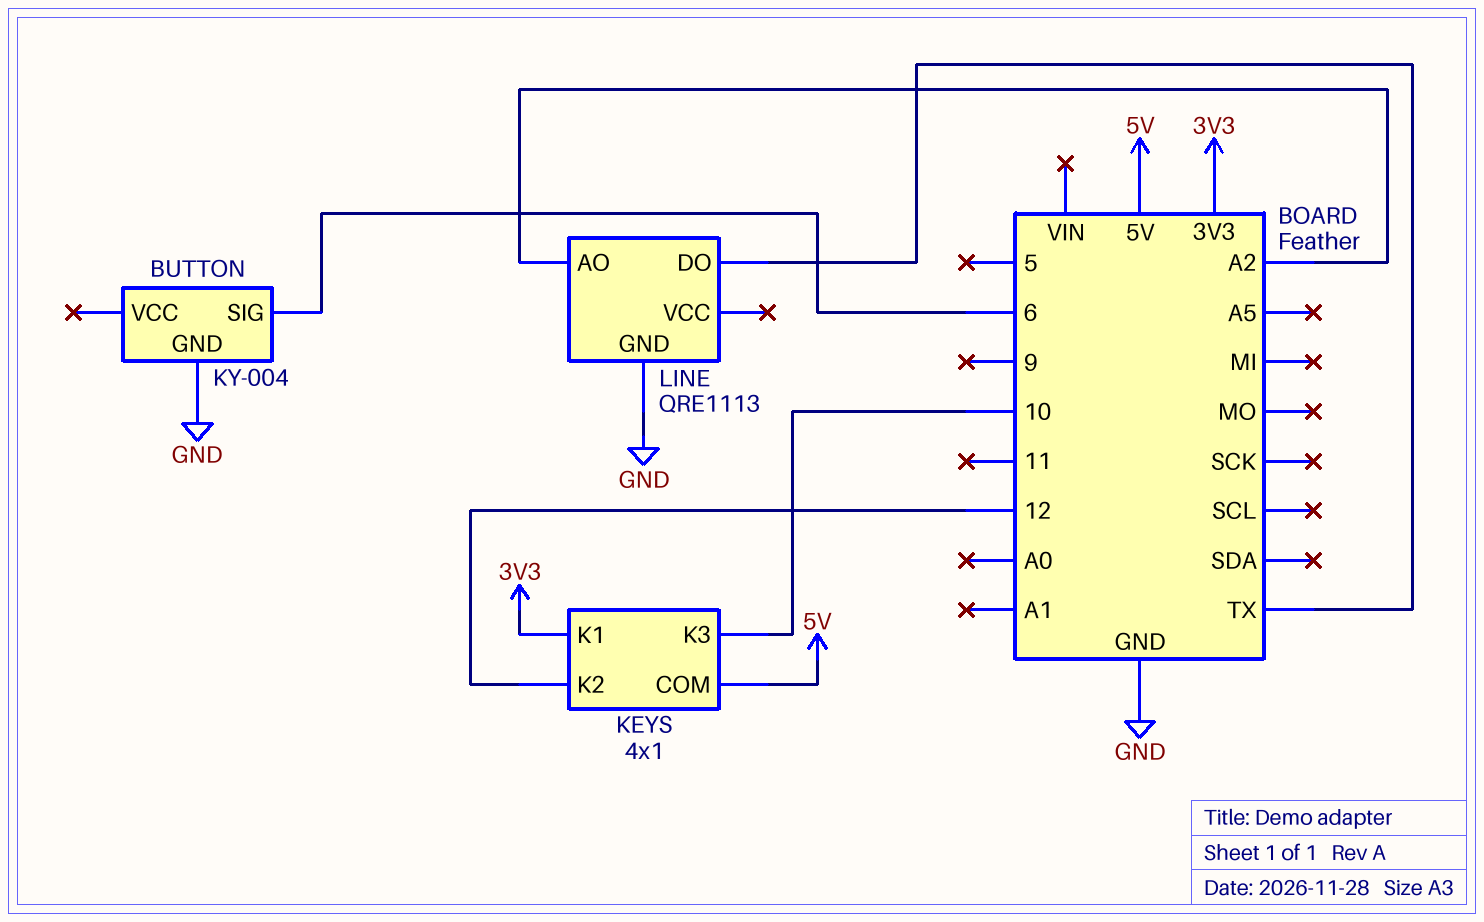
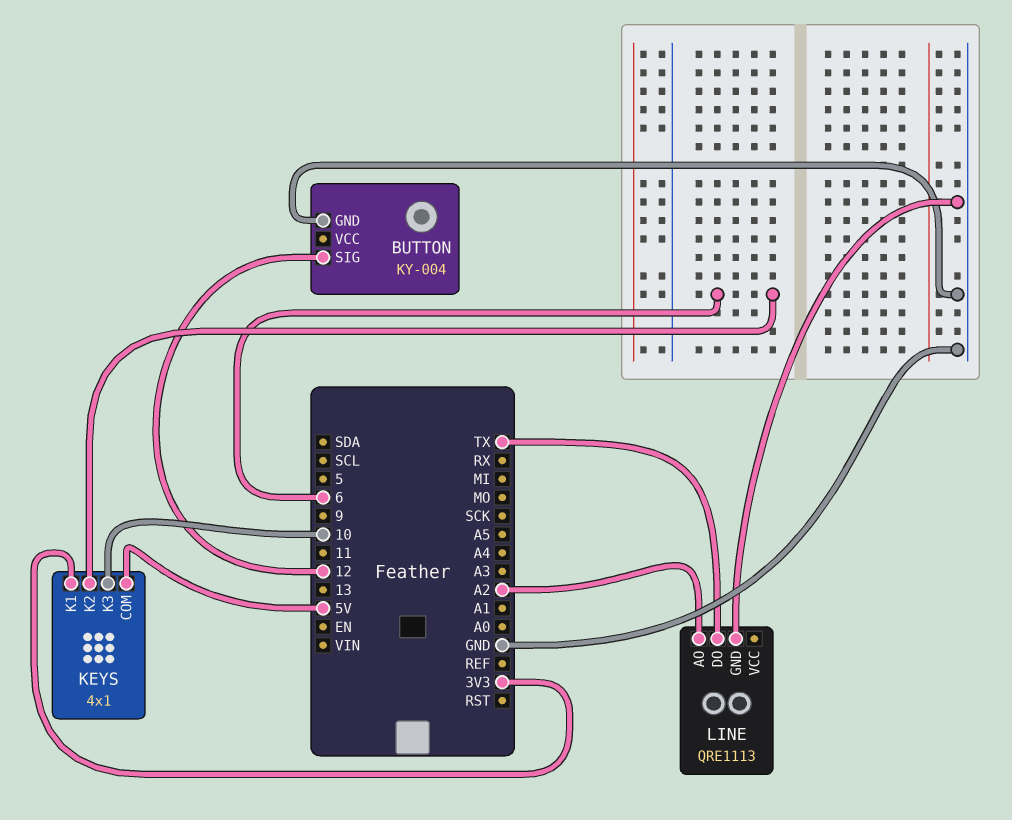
BUTTON pin SIG: 6 -> 12
KEYS pin K2: 12 -> 6

